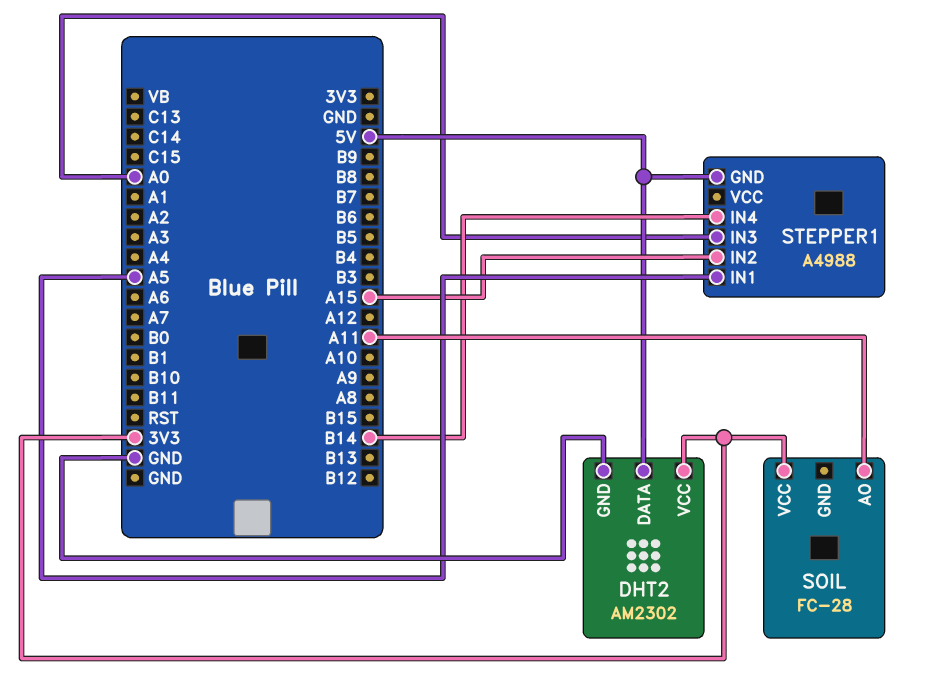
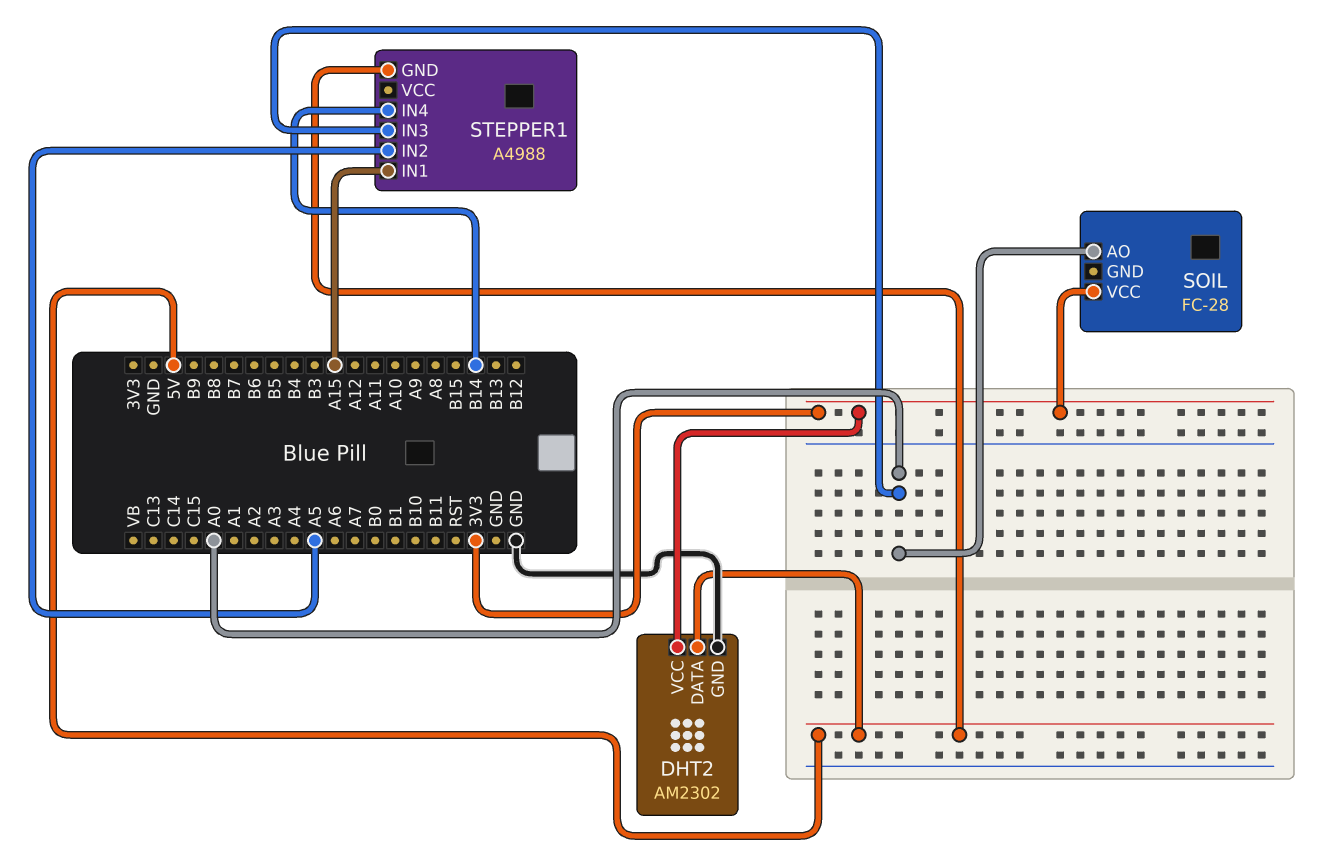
SOIL pin AO: A11 -> A0
STEPPER1 pin IN1: A5 -> A15
STEPPER1 pin IN2: A15 -> A5

